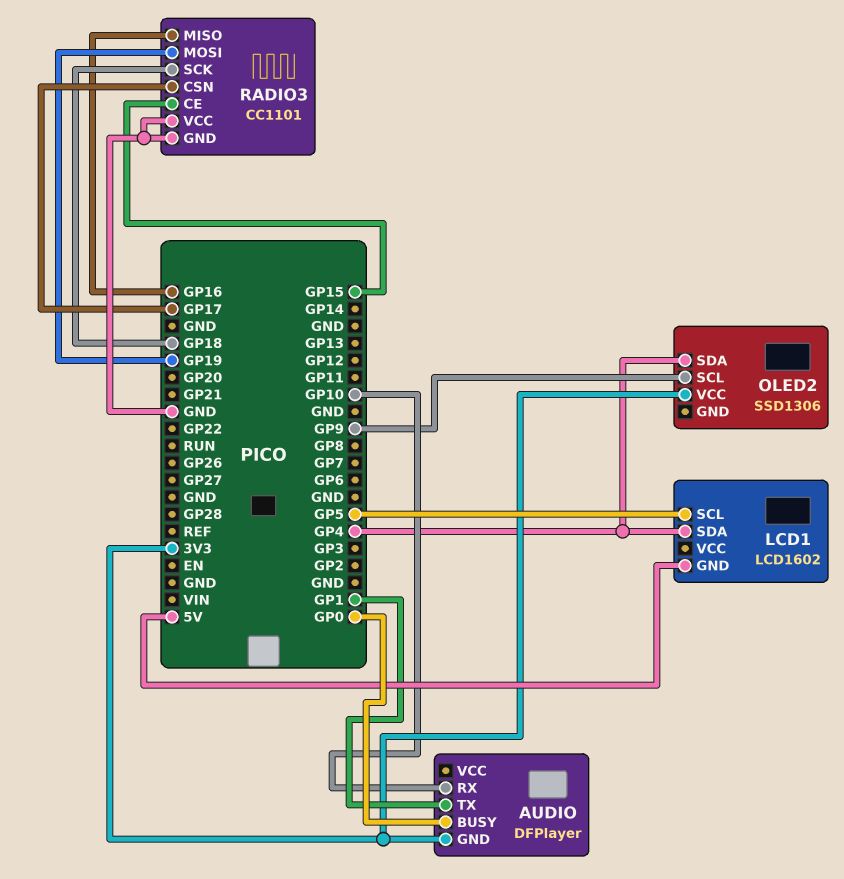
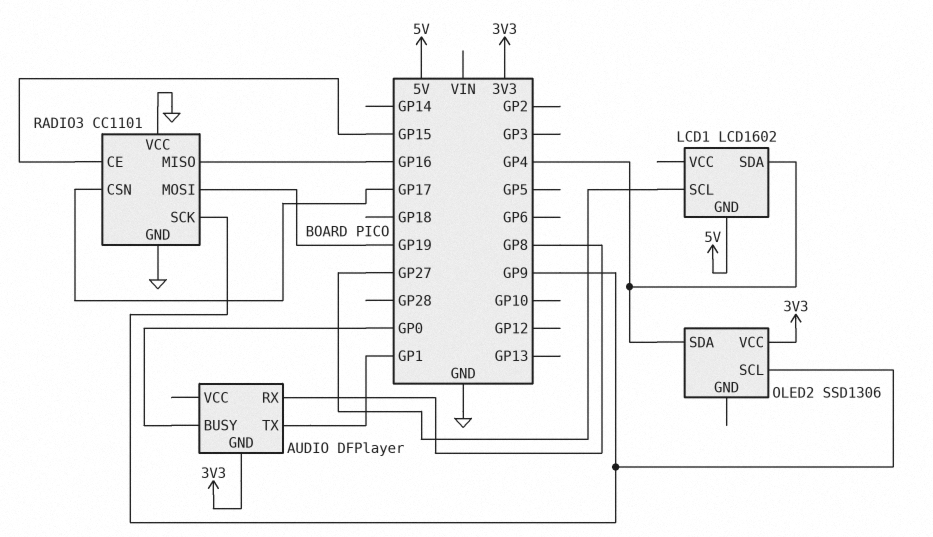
AUDIO pin RX: GP10 -> GP8
LCD1 pin SCL: GP5 -> GP27
RADIO3 pin SCK: GP18 -> GP9

